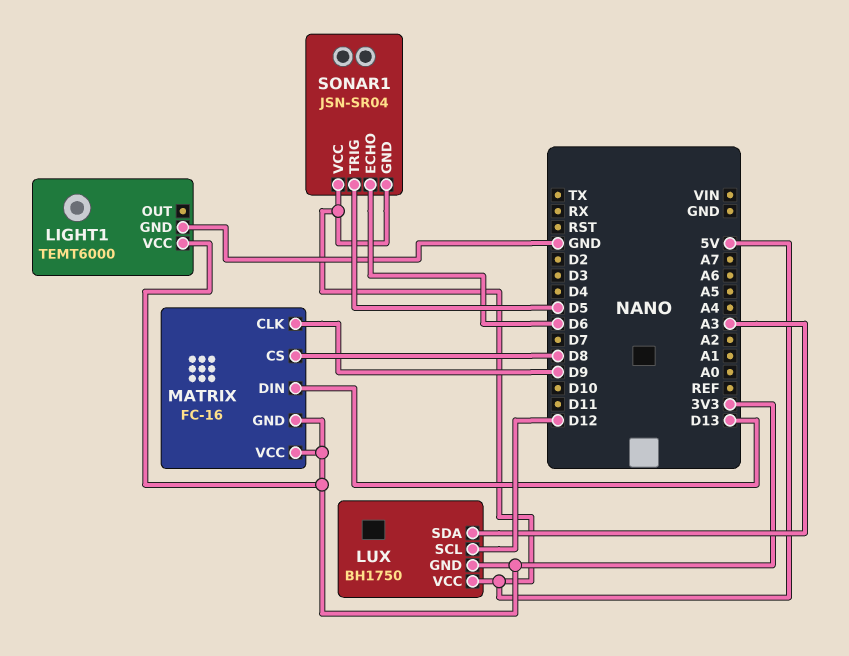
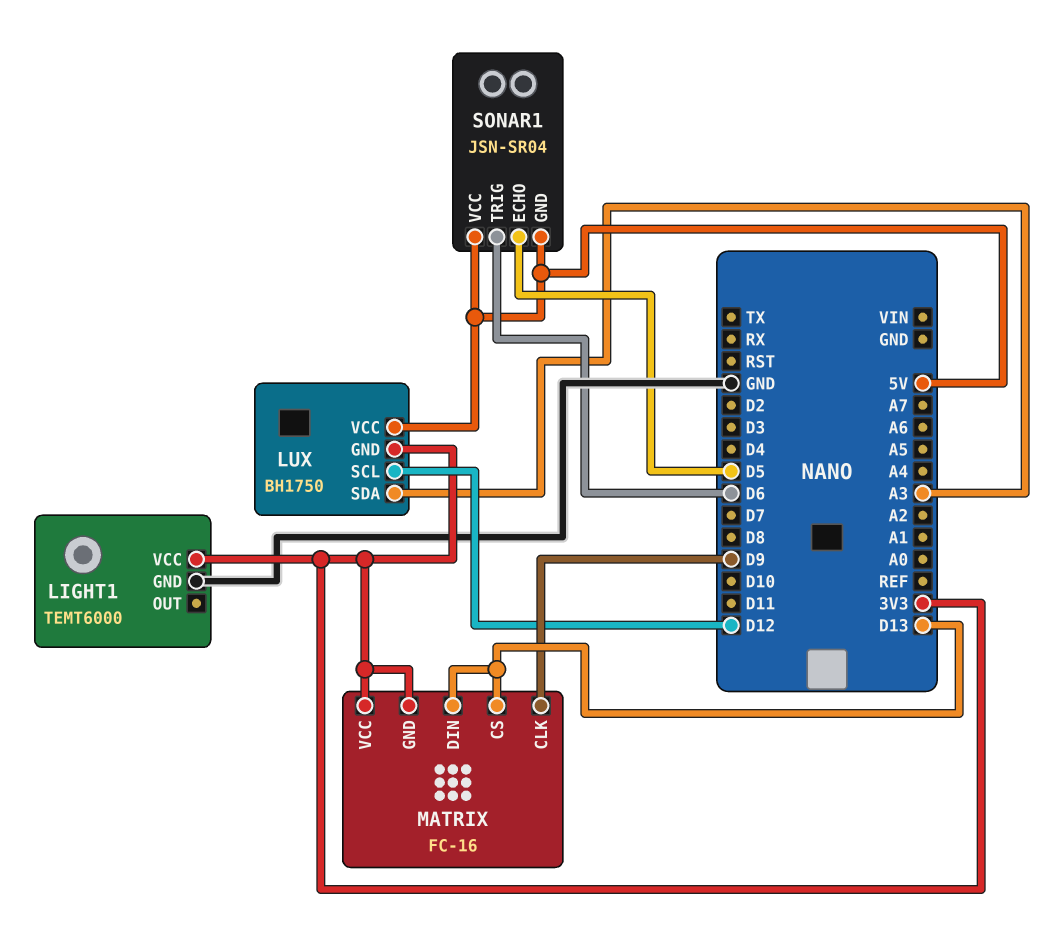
MATRIX pin CS: D8 -> D13
SONAR1 pin ECHO: D6 -> D5
SONAR1 pin TRIG: D5 -> D6

